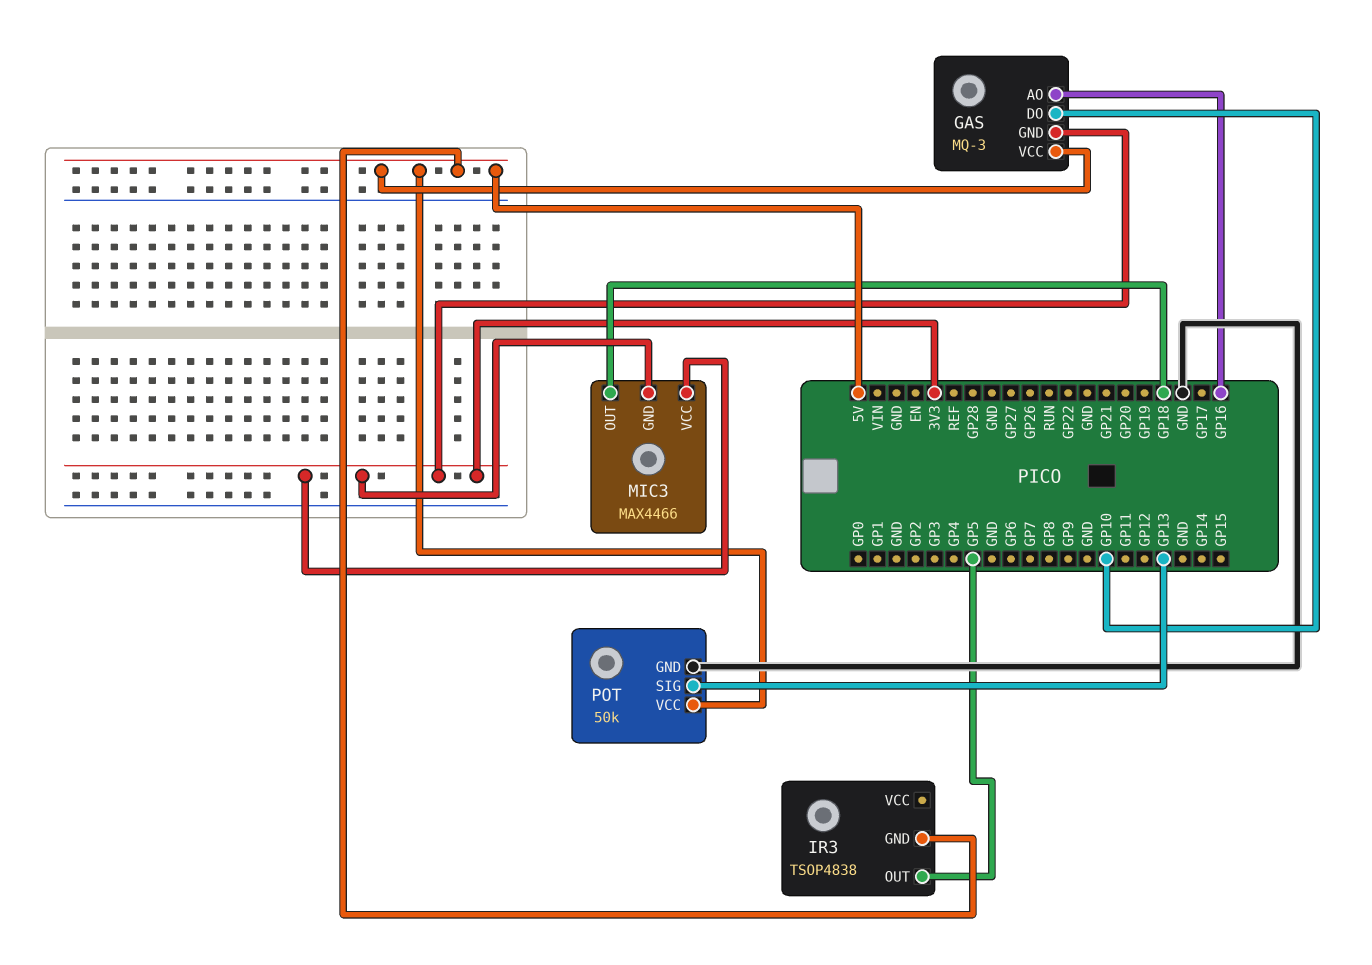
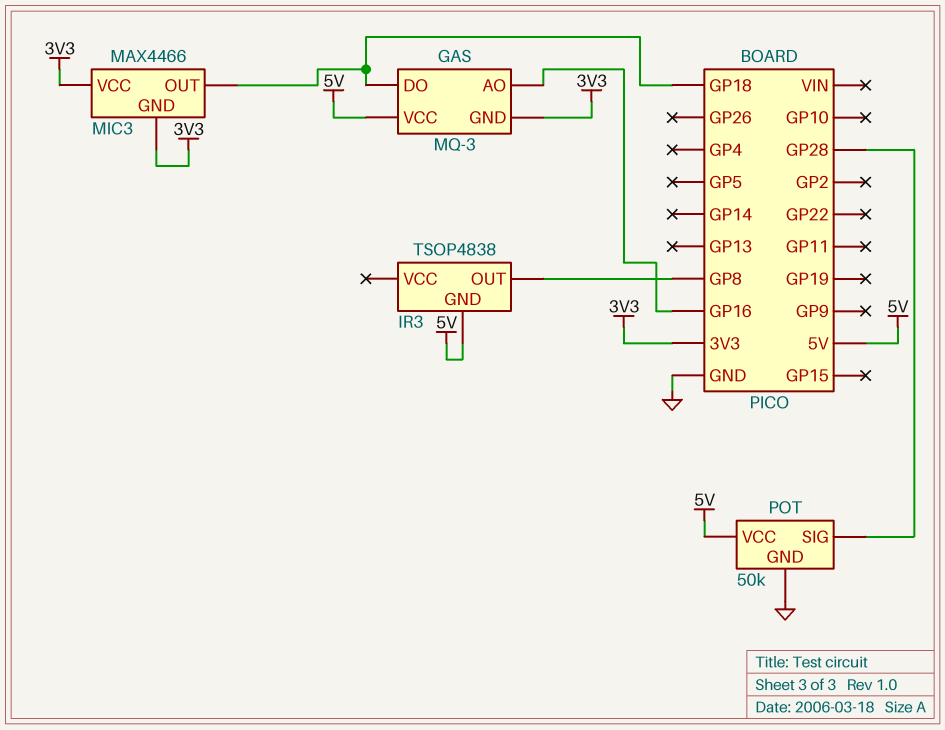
GAS pin DO: GP10 -> GP18
IR3 pin OUT: GP5 -> GP8
POT pin SIG: GP13 -> GP28

